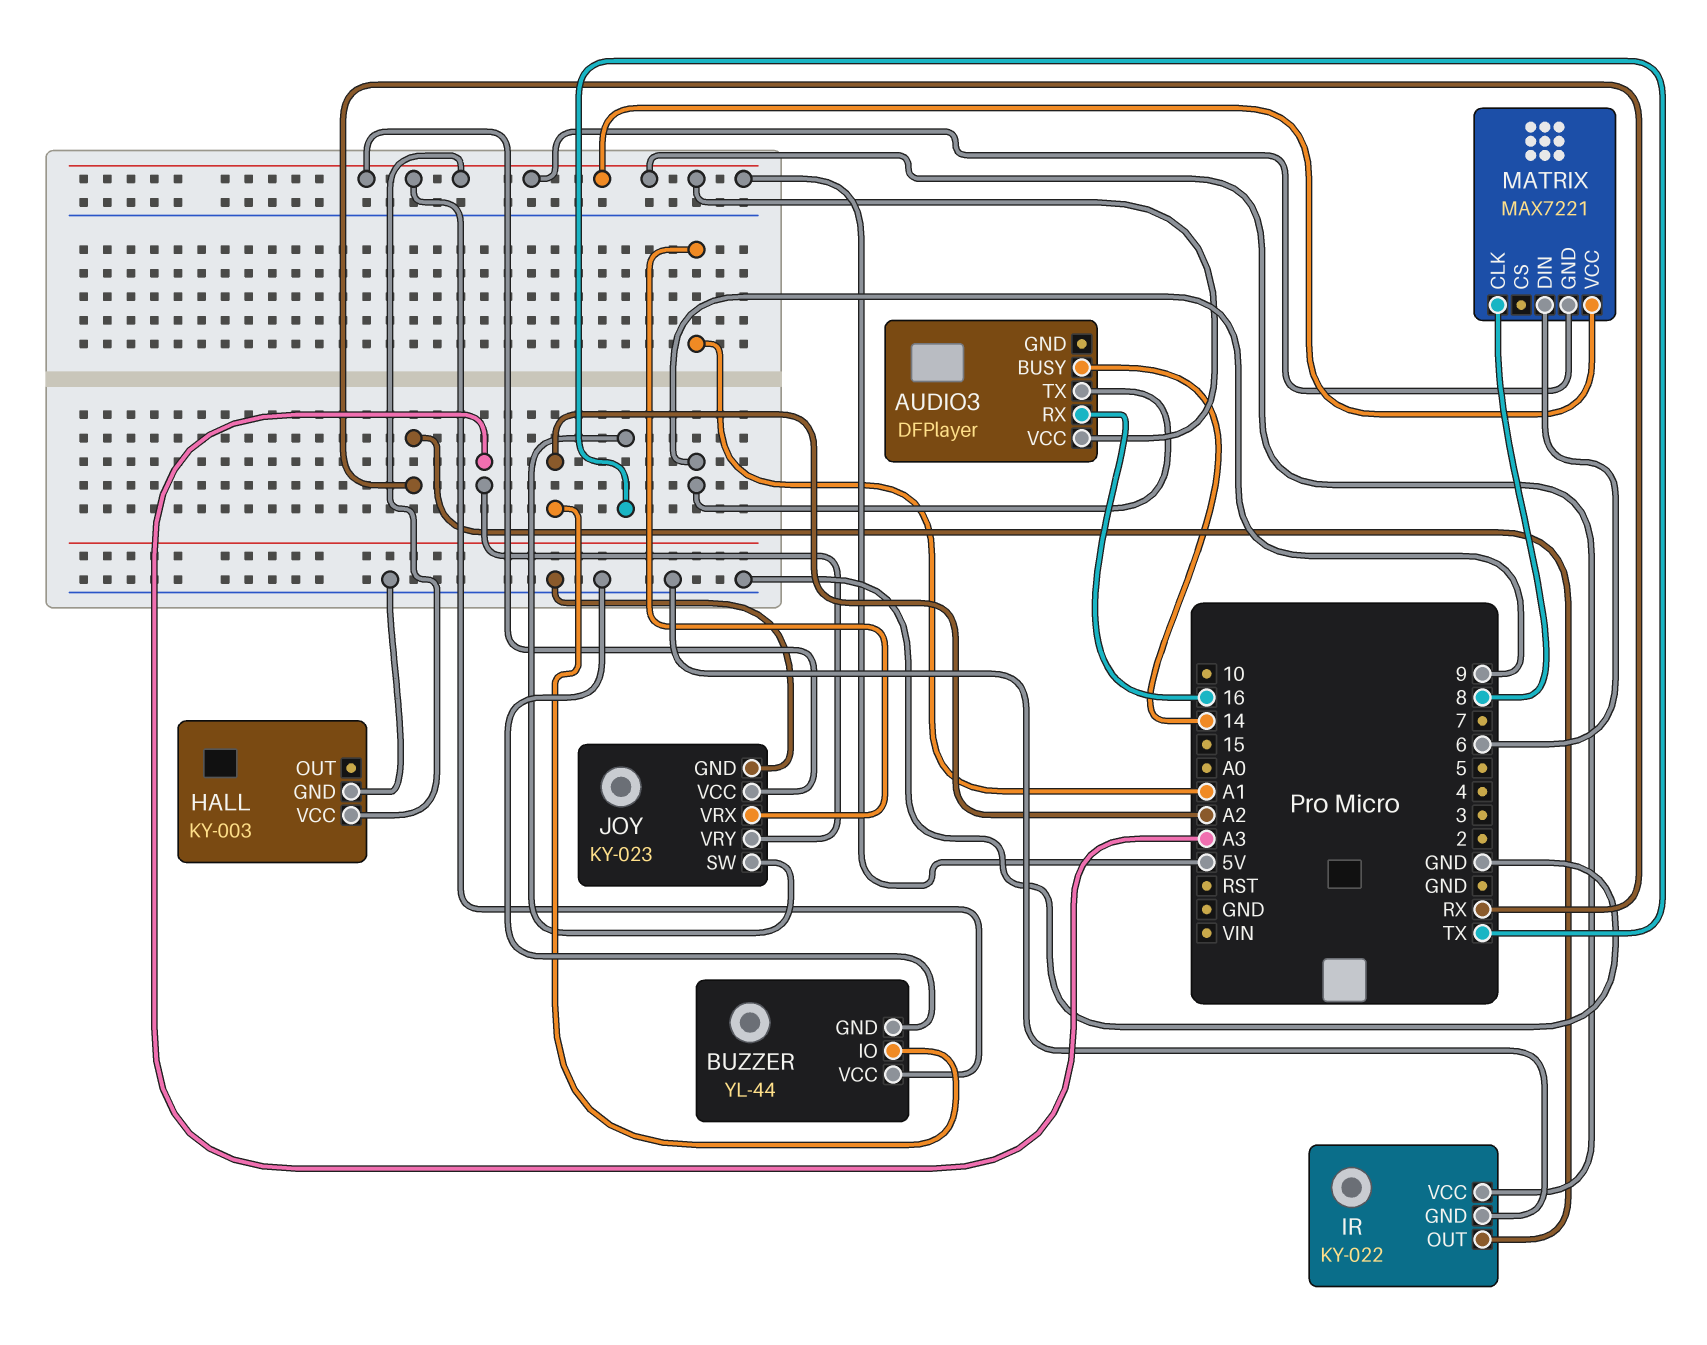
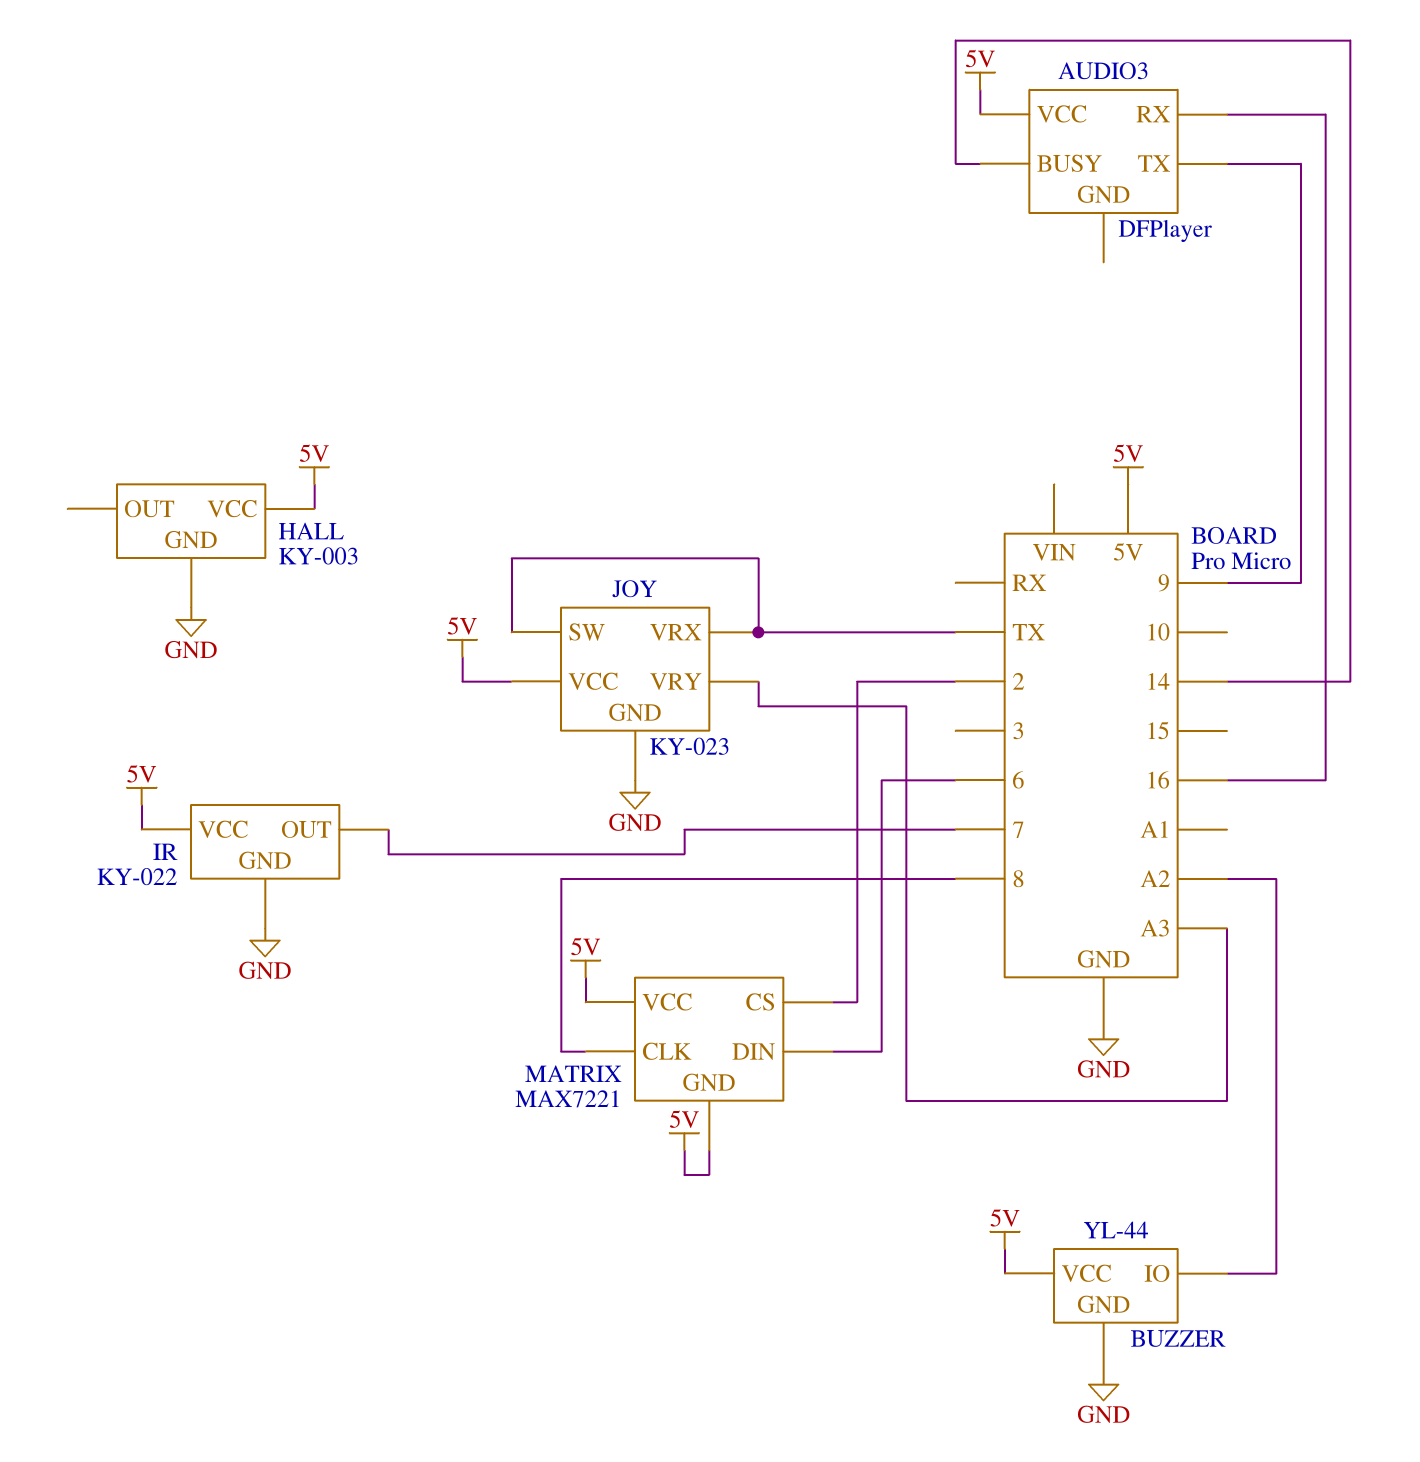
IR pin OUT: RX -> 7
JOY pin VRX: A1 -> TX
MATRIX pin CS: none -> 2

